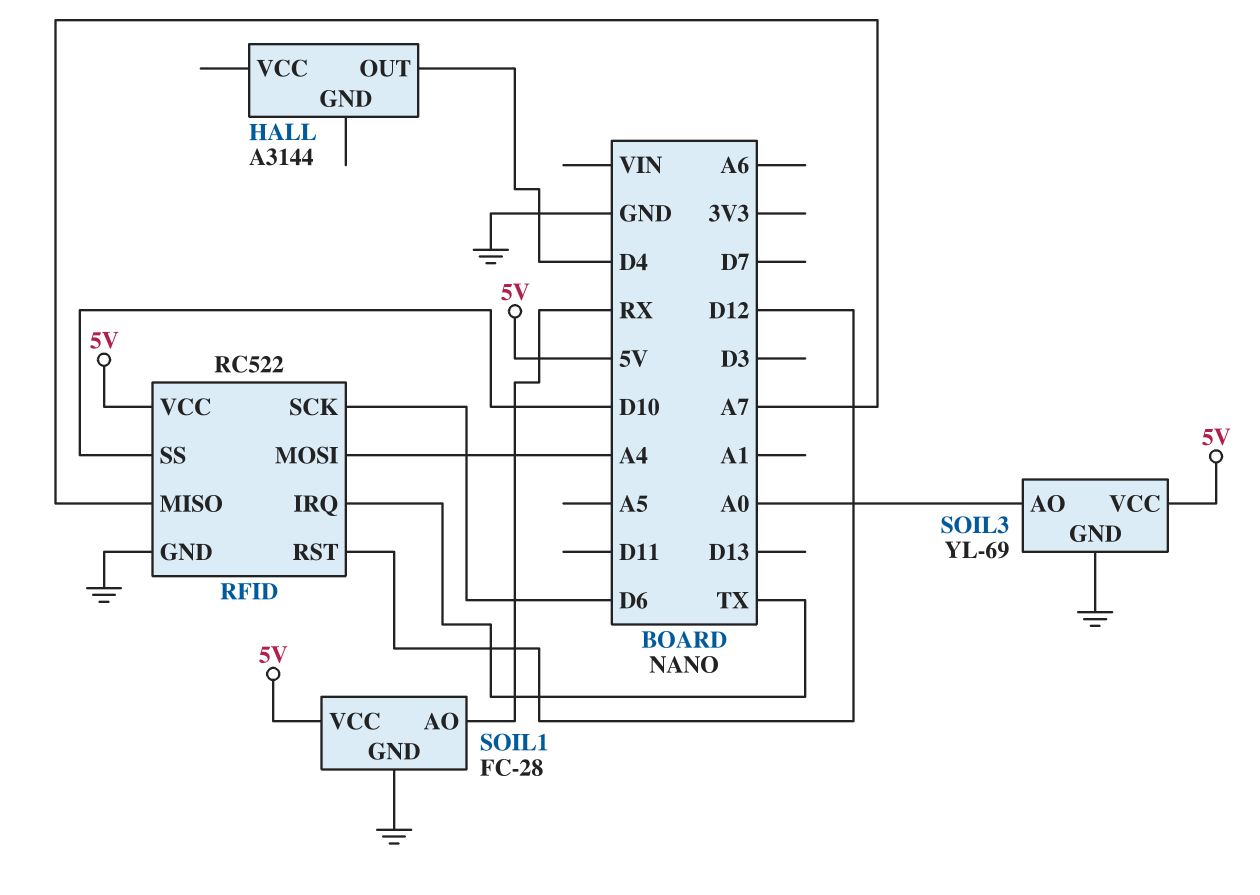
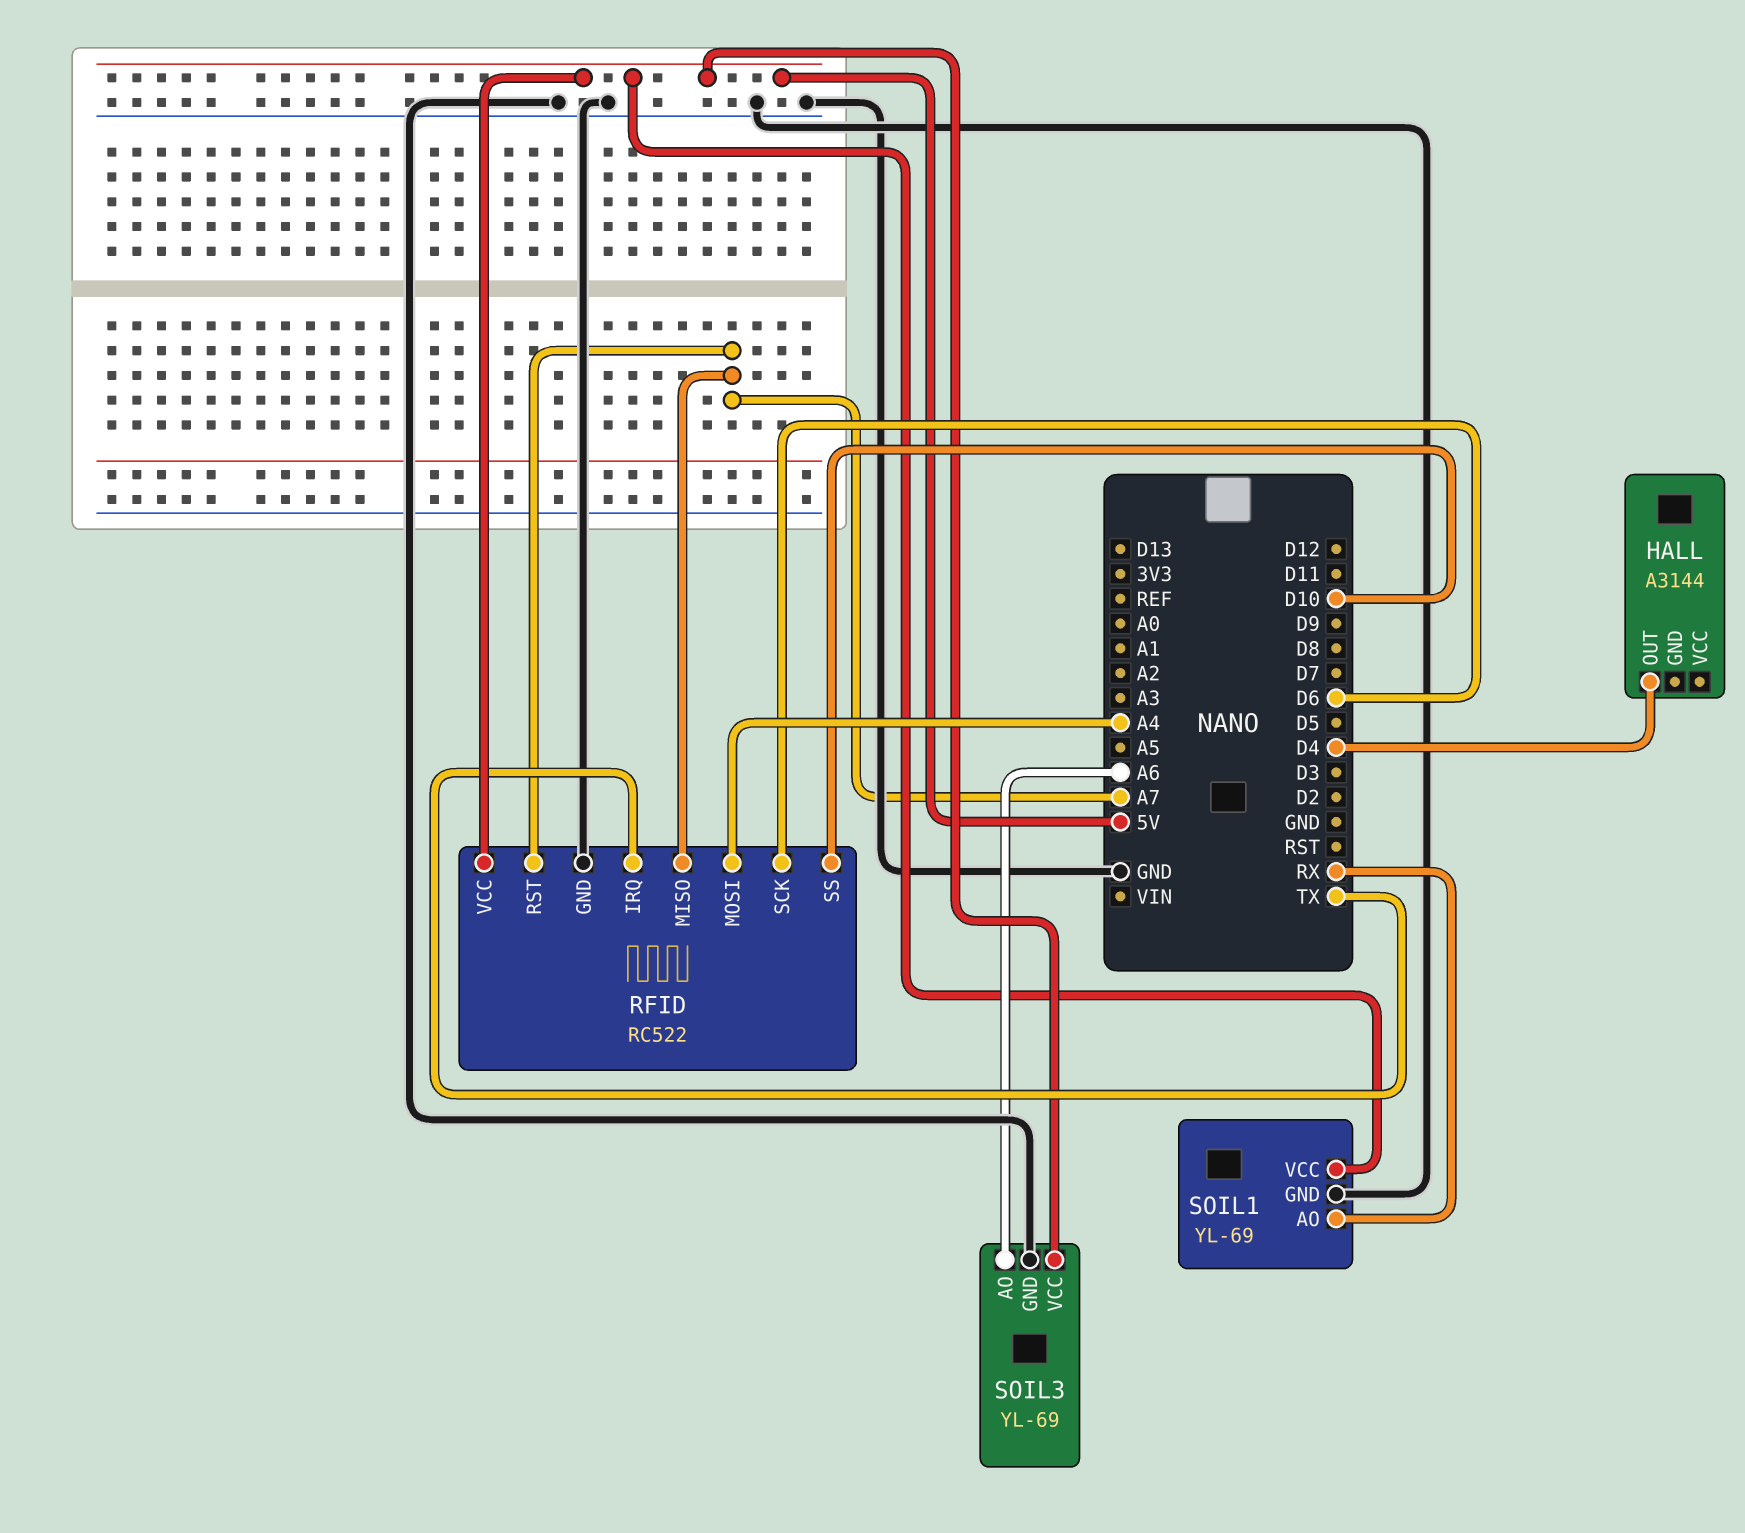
RFID pin RST: D12 -> A7
SOIL1: FC-28 -> YL-69
SOIL3 pin AO: A0 -> A6

